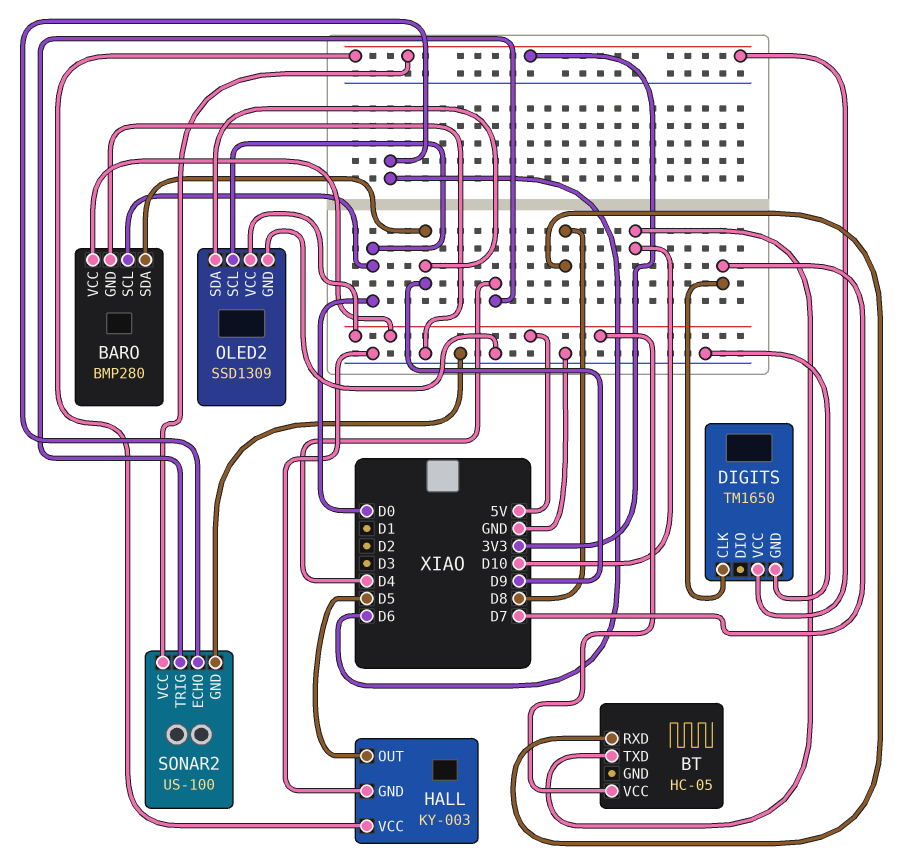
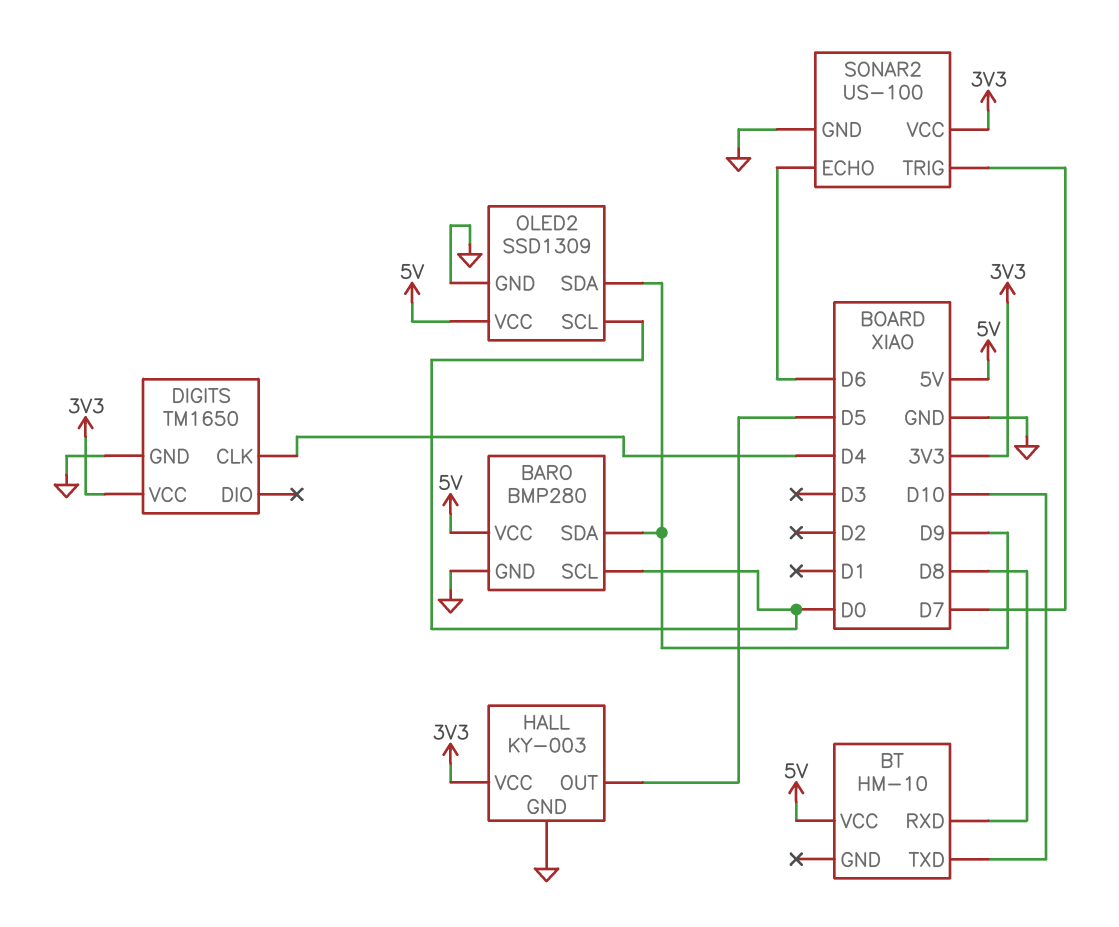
BT: HC-05 -> HM-10
DIGITS pin CLK: D7 -> D4
SONAR2 pin TRIG: D4 -> D7

